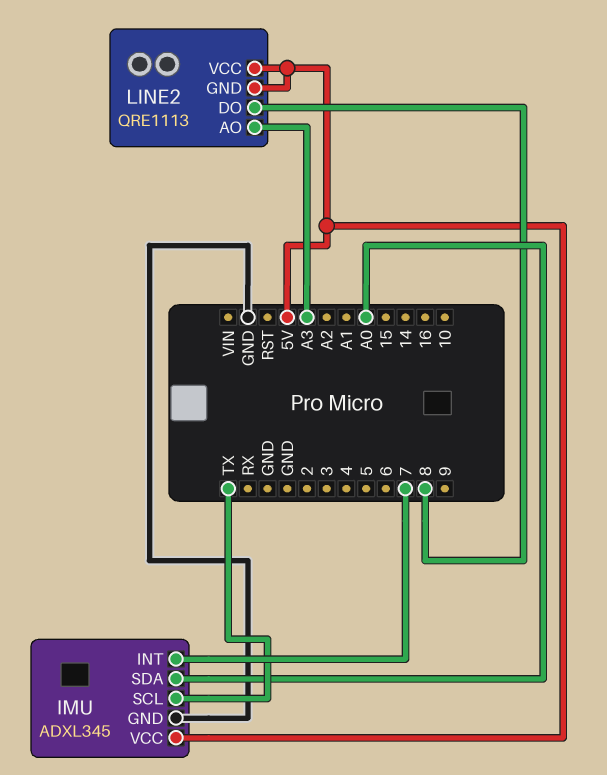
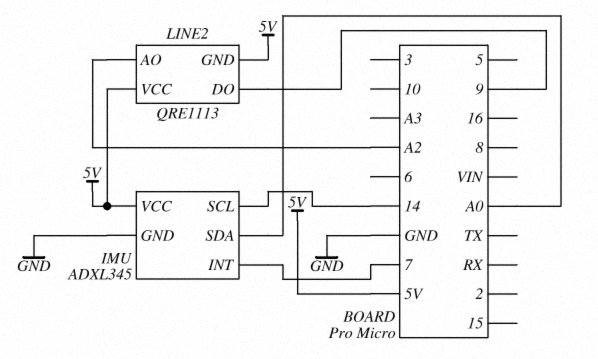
IMU pin SCL: TX -> 14
LINE2 pin AO: A3 -> A2
LINE2 pin DO: 8 -> 9

